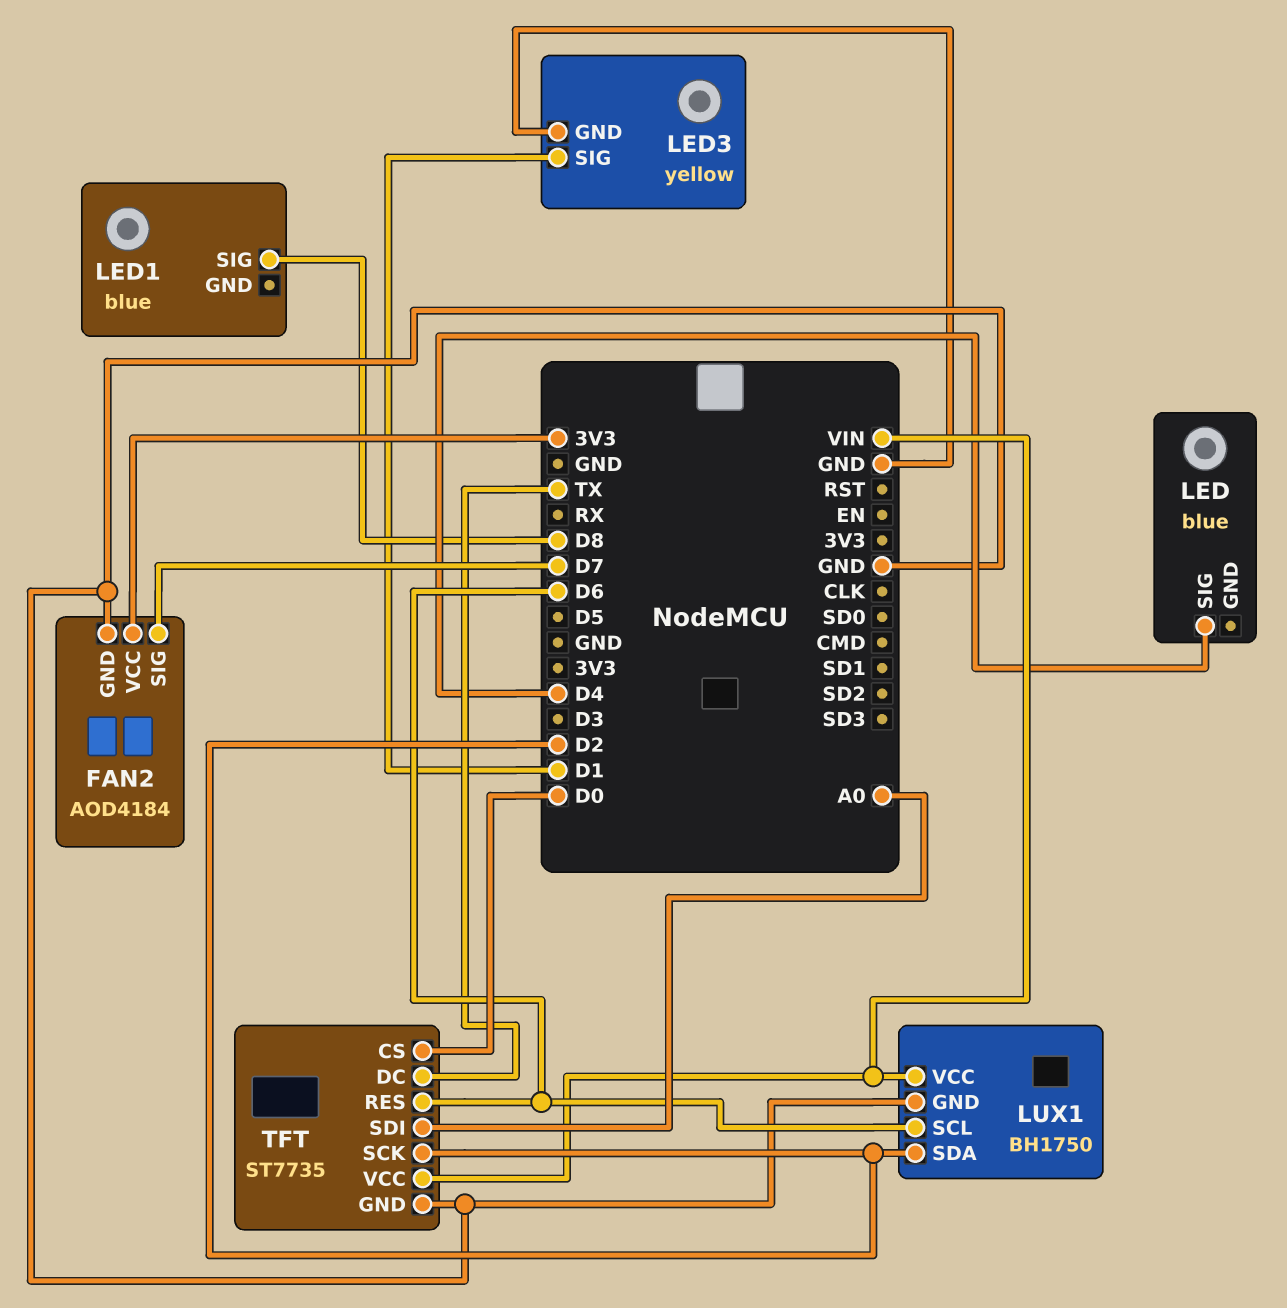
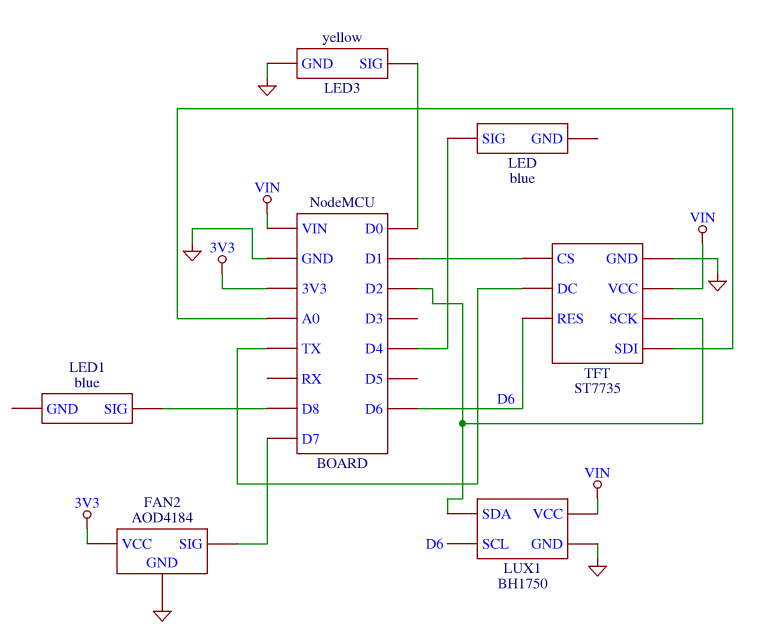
LED3 pin SIG: D1 -> D0
TFT pin CS: D0 -> D1

